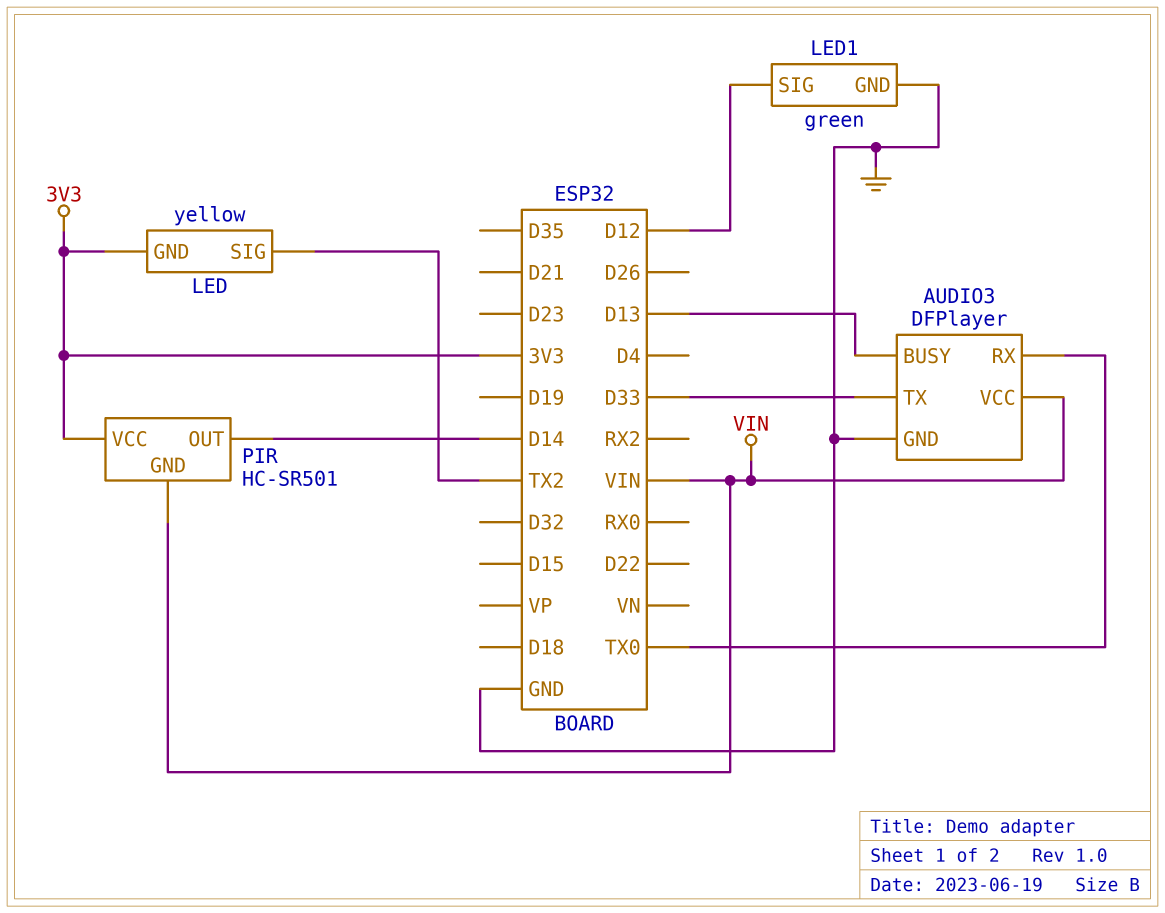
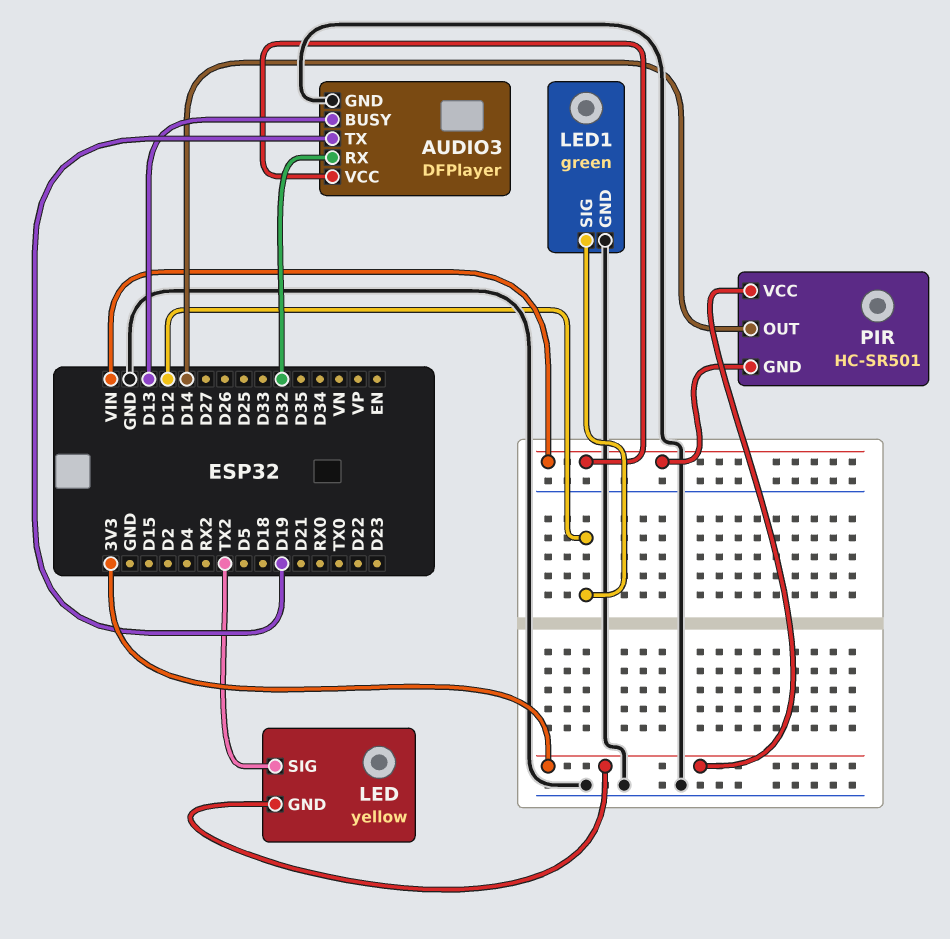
AUDIO3 pin RX: TX0 -> D32
AUDIO3 pin TX: D33 -> D19

